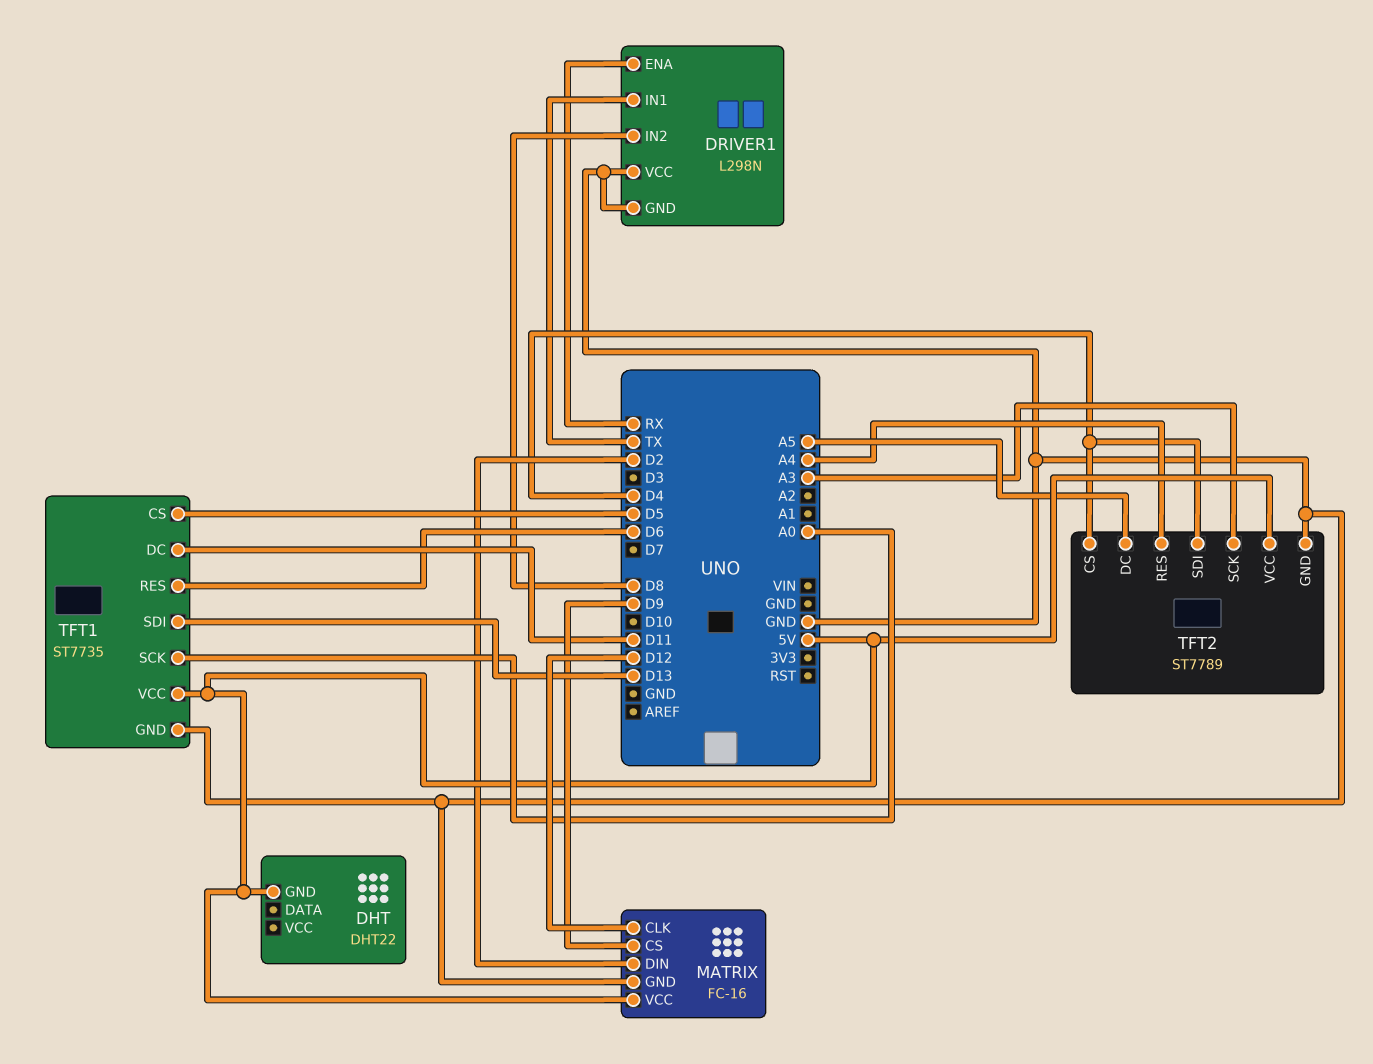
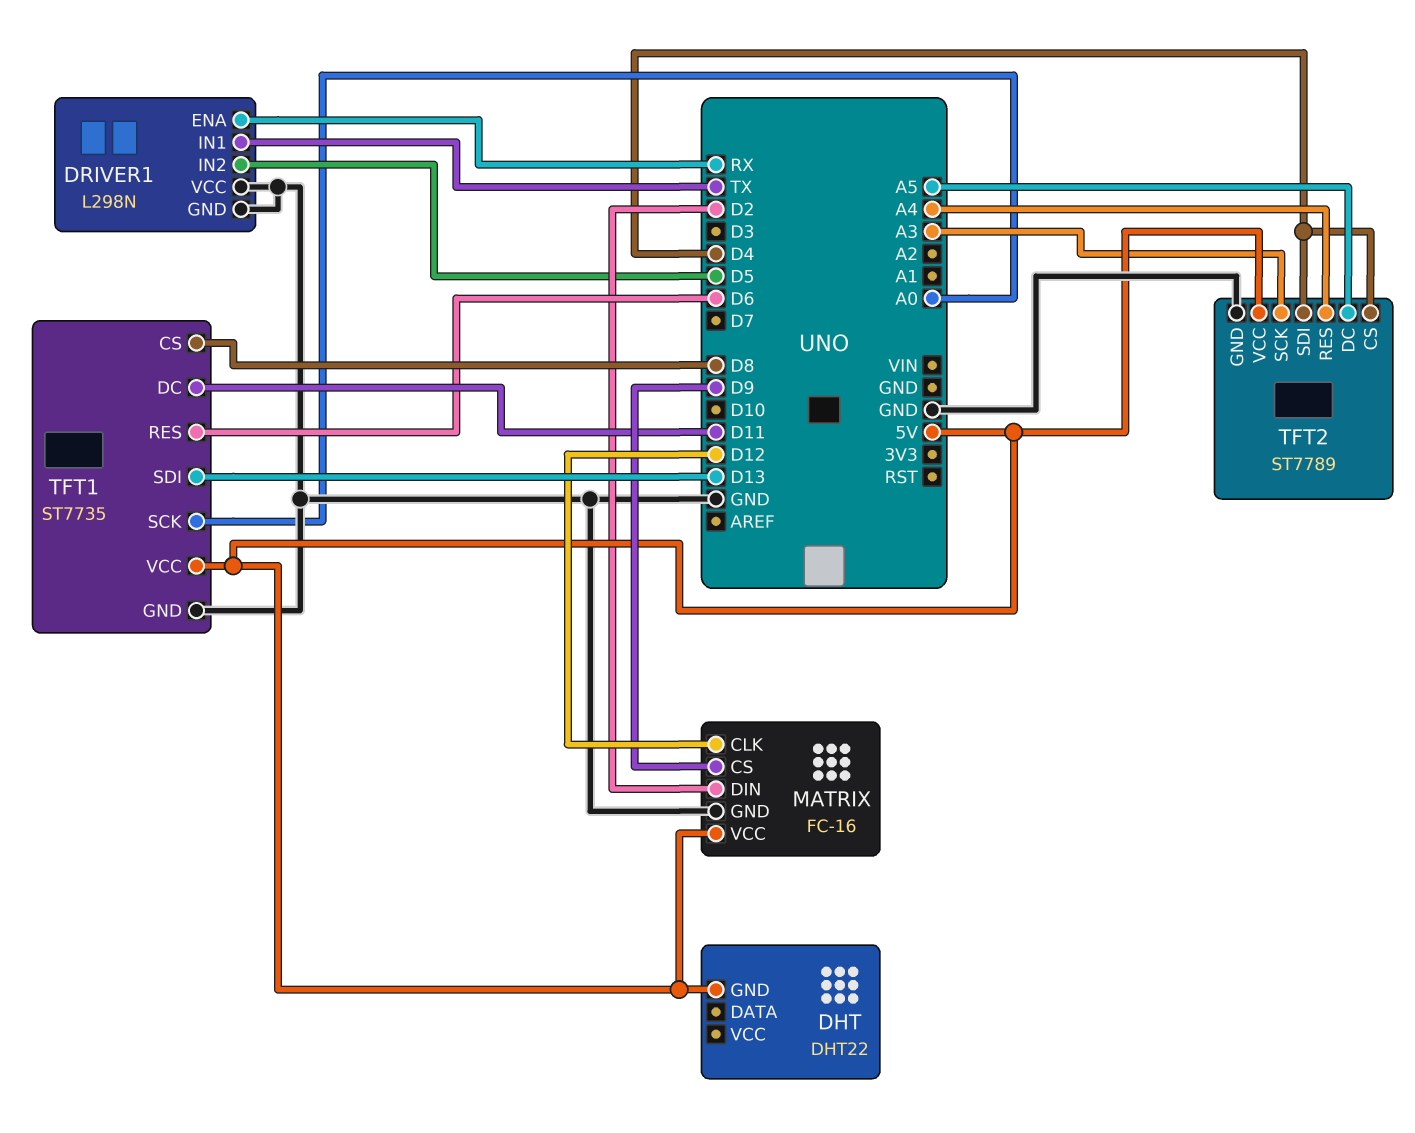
DRIVER1 pin IN2: D8 -> D5
TFT1 pin CS: D5 -> D8

